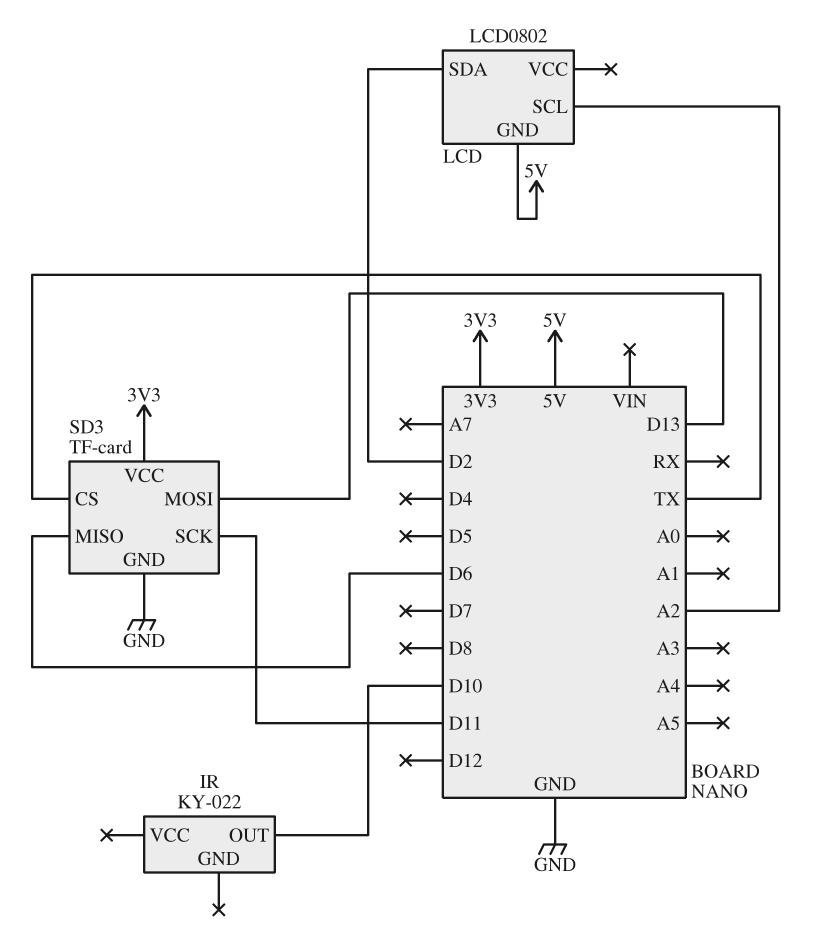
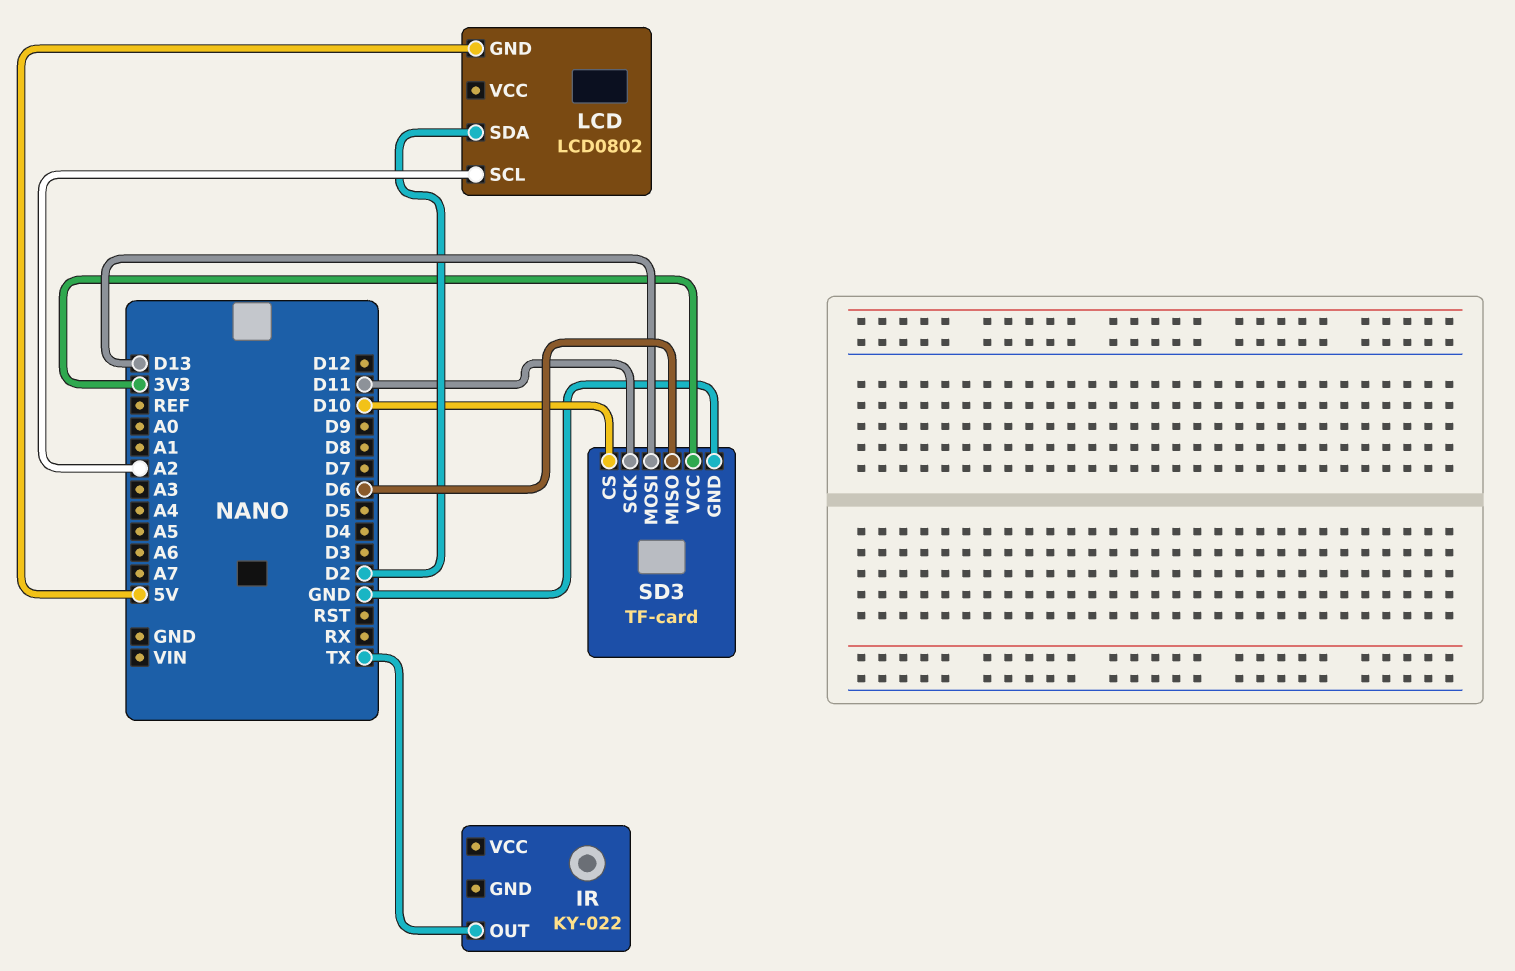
IR pin OUT: D10 -> TX
SD3 pin CS: TX -> D10

